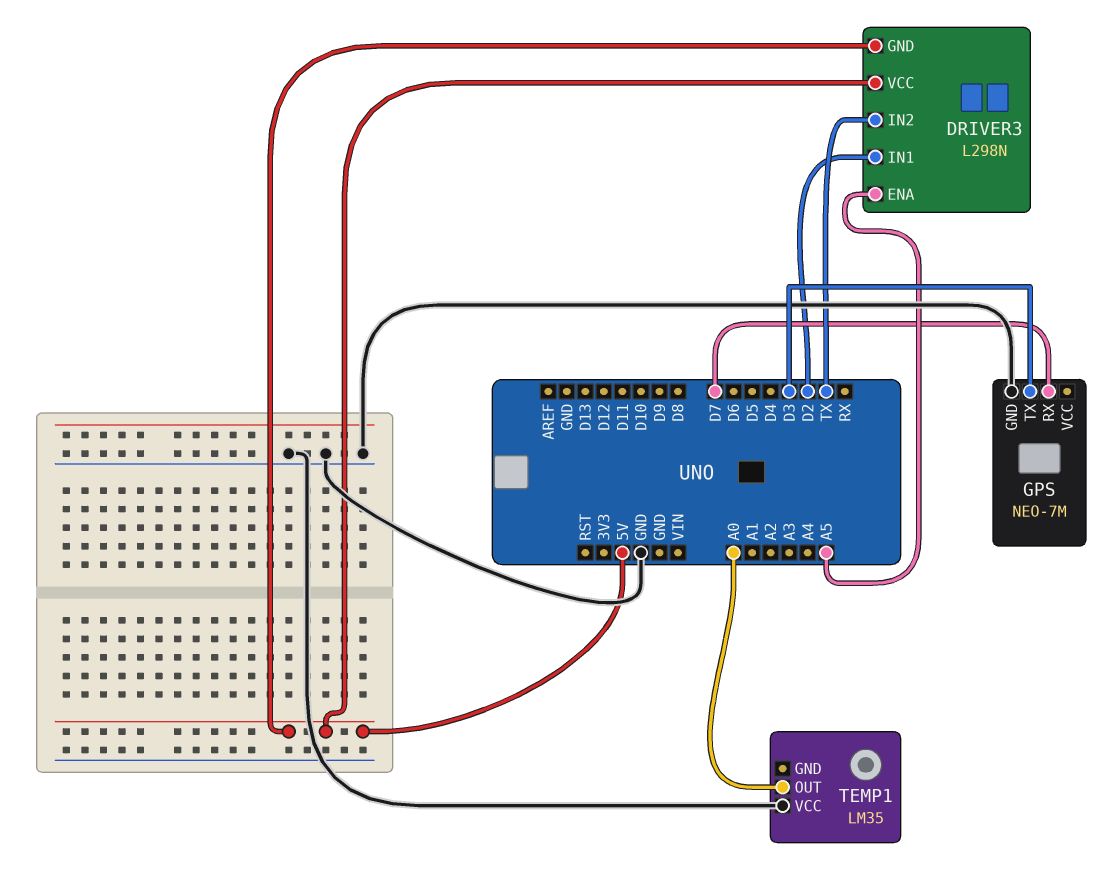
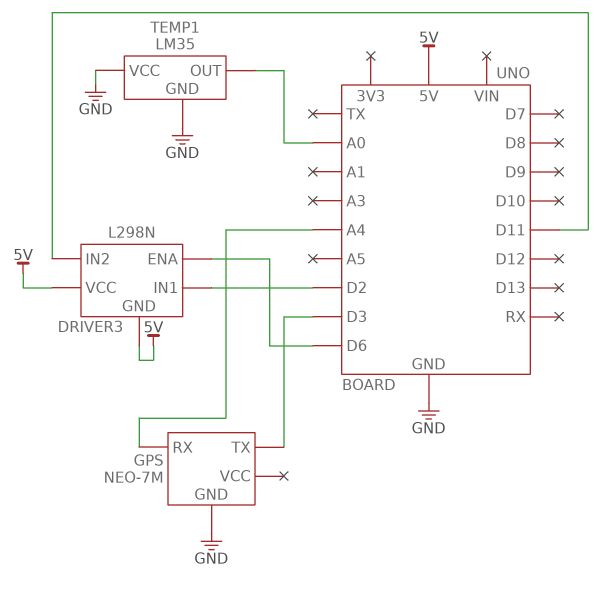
DRIVER3 pin ENA: A5 -> D6
DRIVER3 pin IN2: TX -> D11
GPS pin RX: D7 -> A4
TEMP1 pin GND: none -> GND

